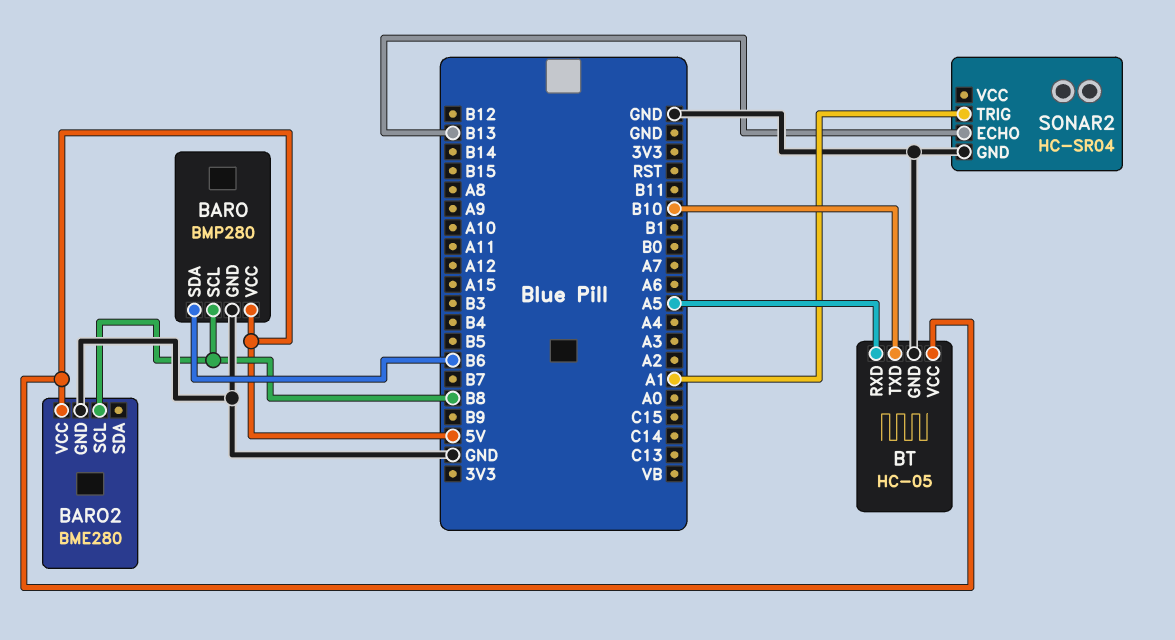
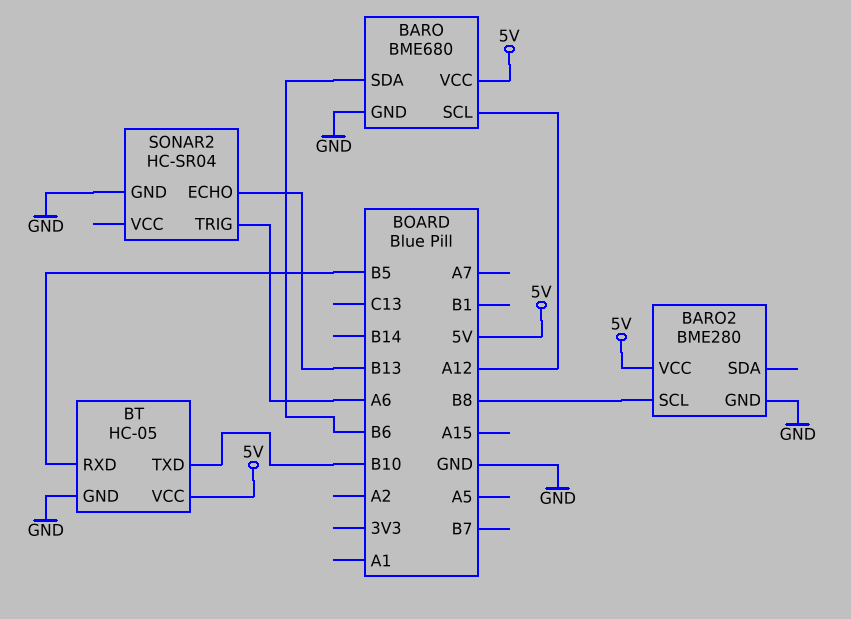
BARO: BMP280 -> BME680
BARO pin SCL: B8 -> A12
BT pin RXD: A5 -> B5
SONAR2 pin TRIG: A1 -> A6

